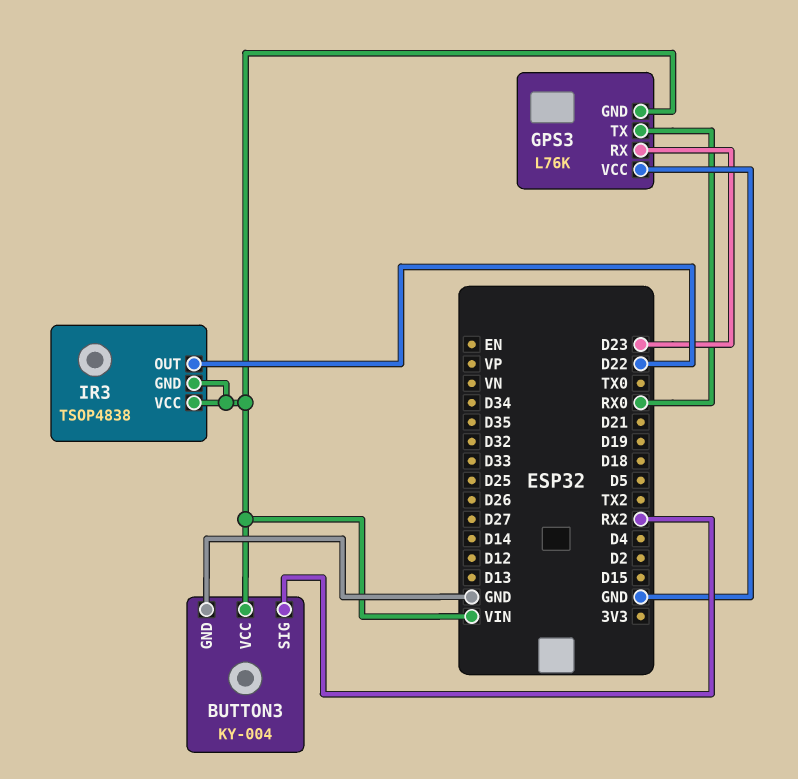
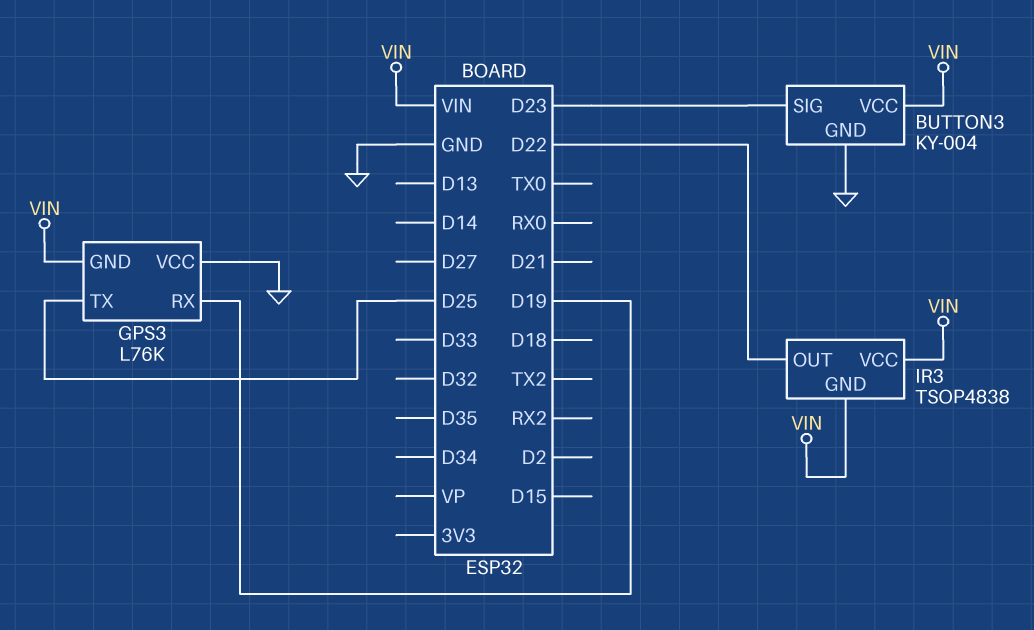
BUTTON3 pin SIG: RX2 -> D23
GPS3 pin RX: D23 -> D19
GPS3 pin TX: RX0 -> D25

